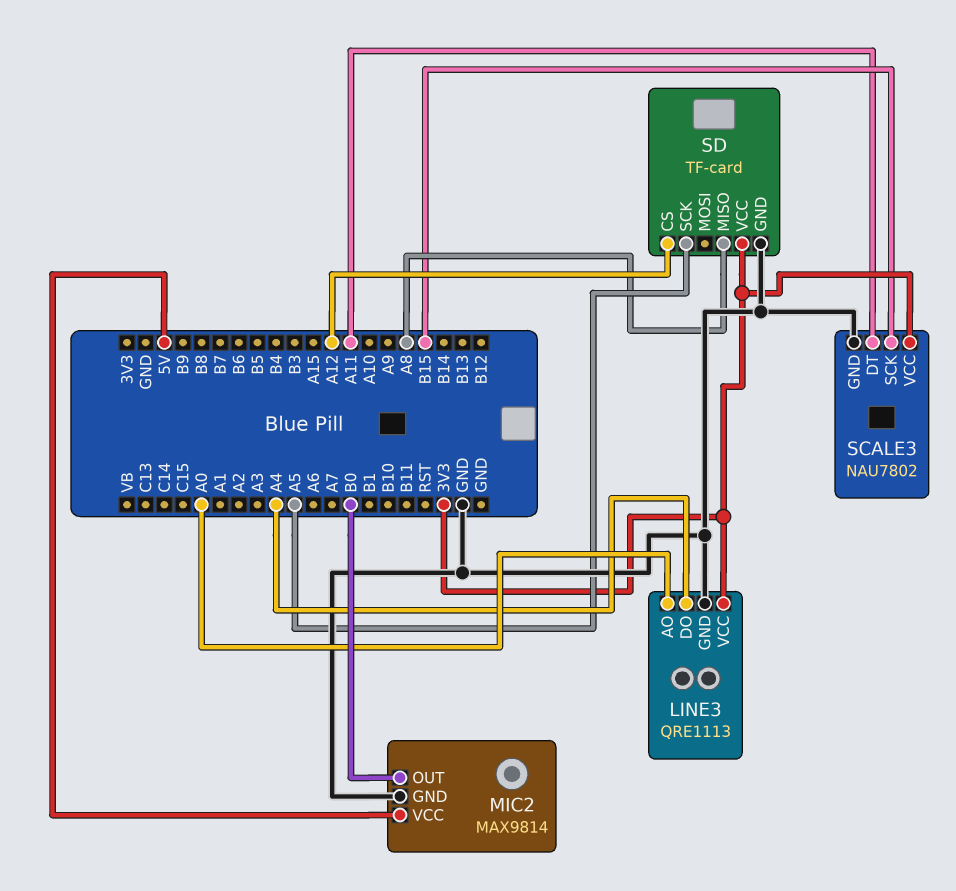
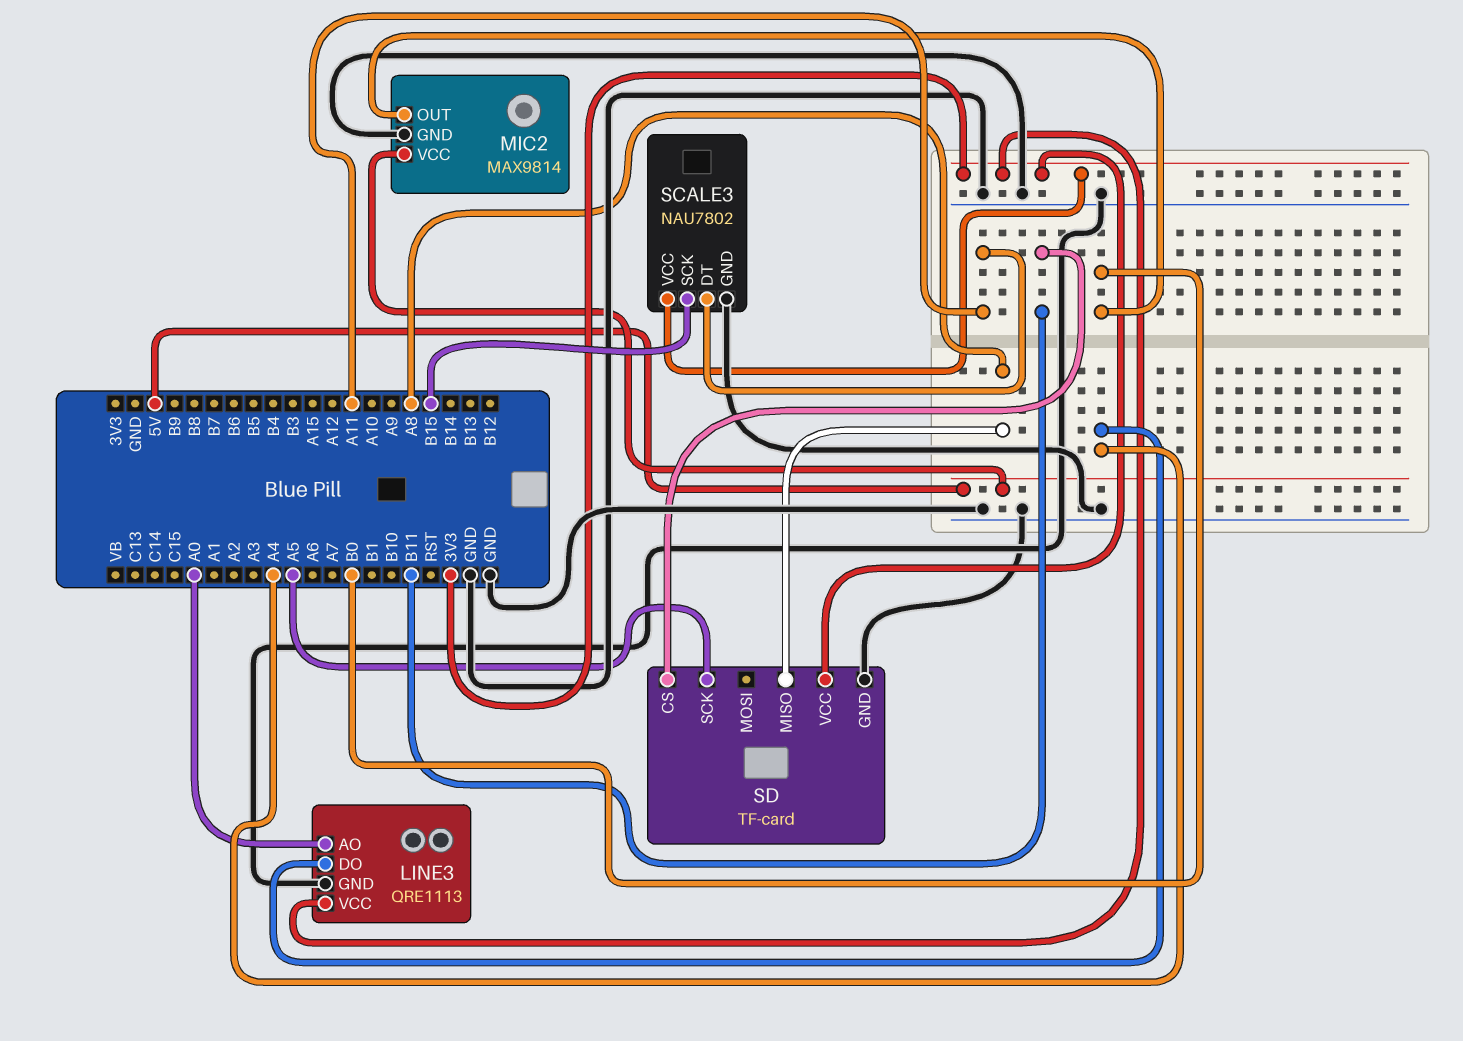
SD pin CS: A12 -> B11

